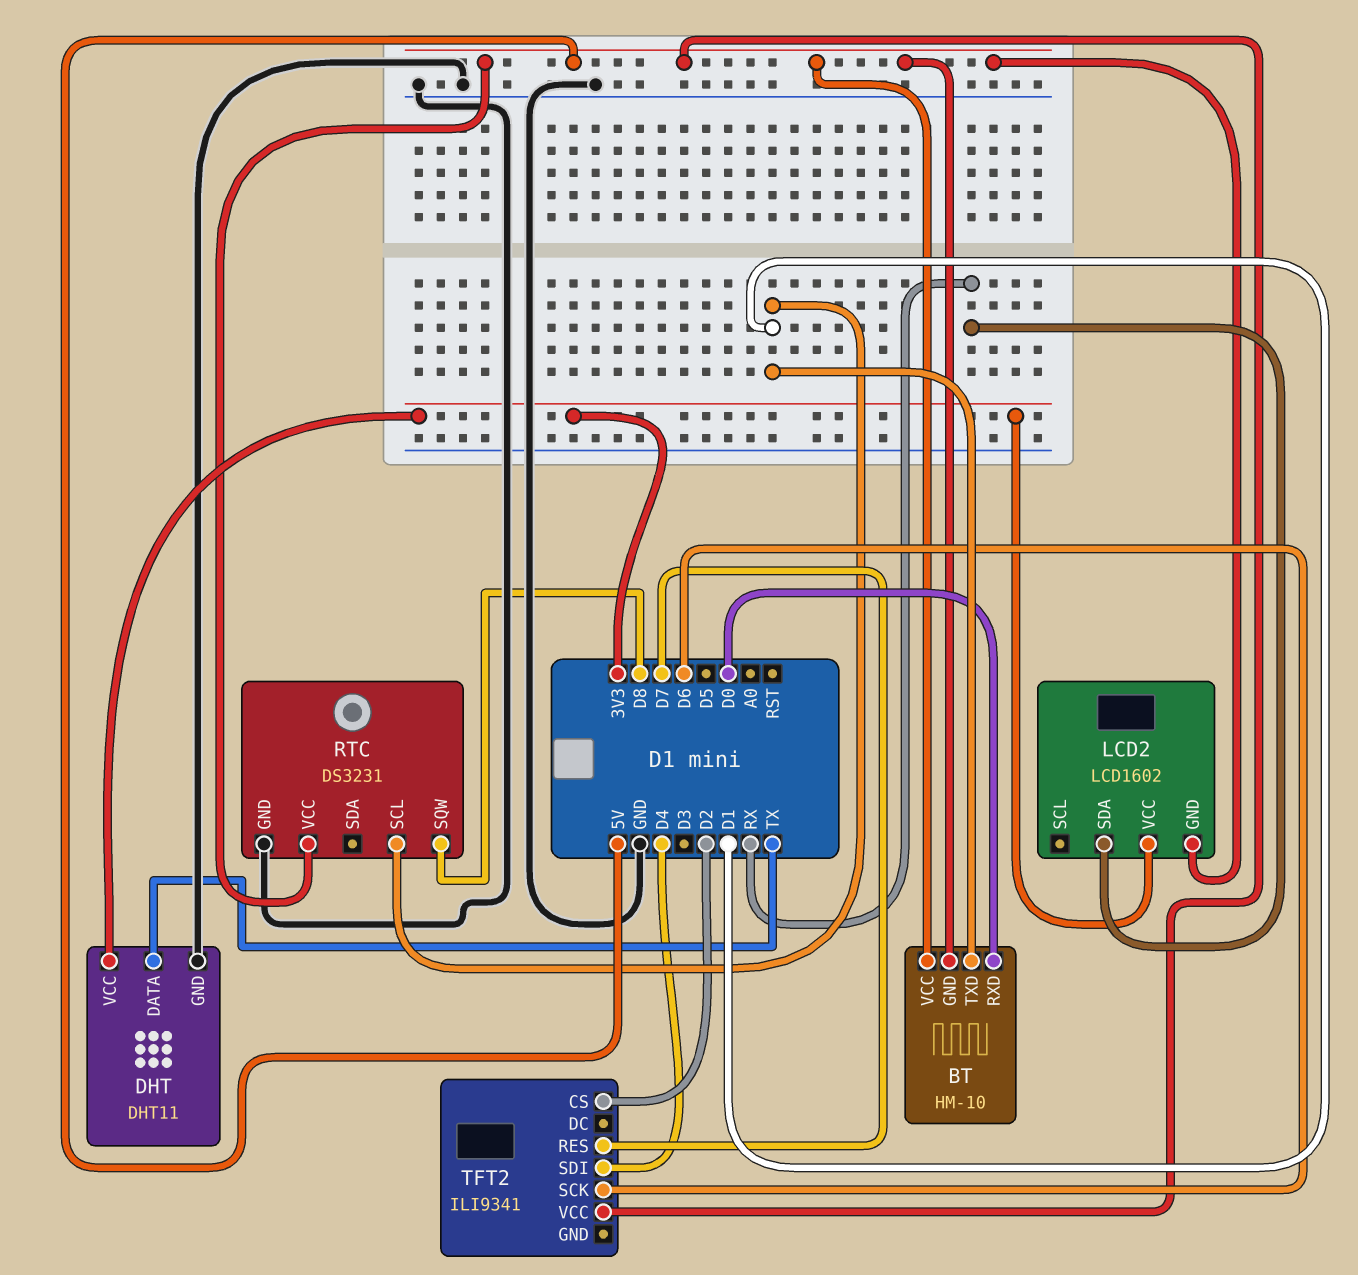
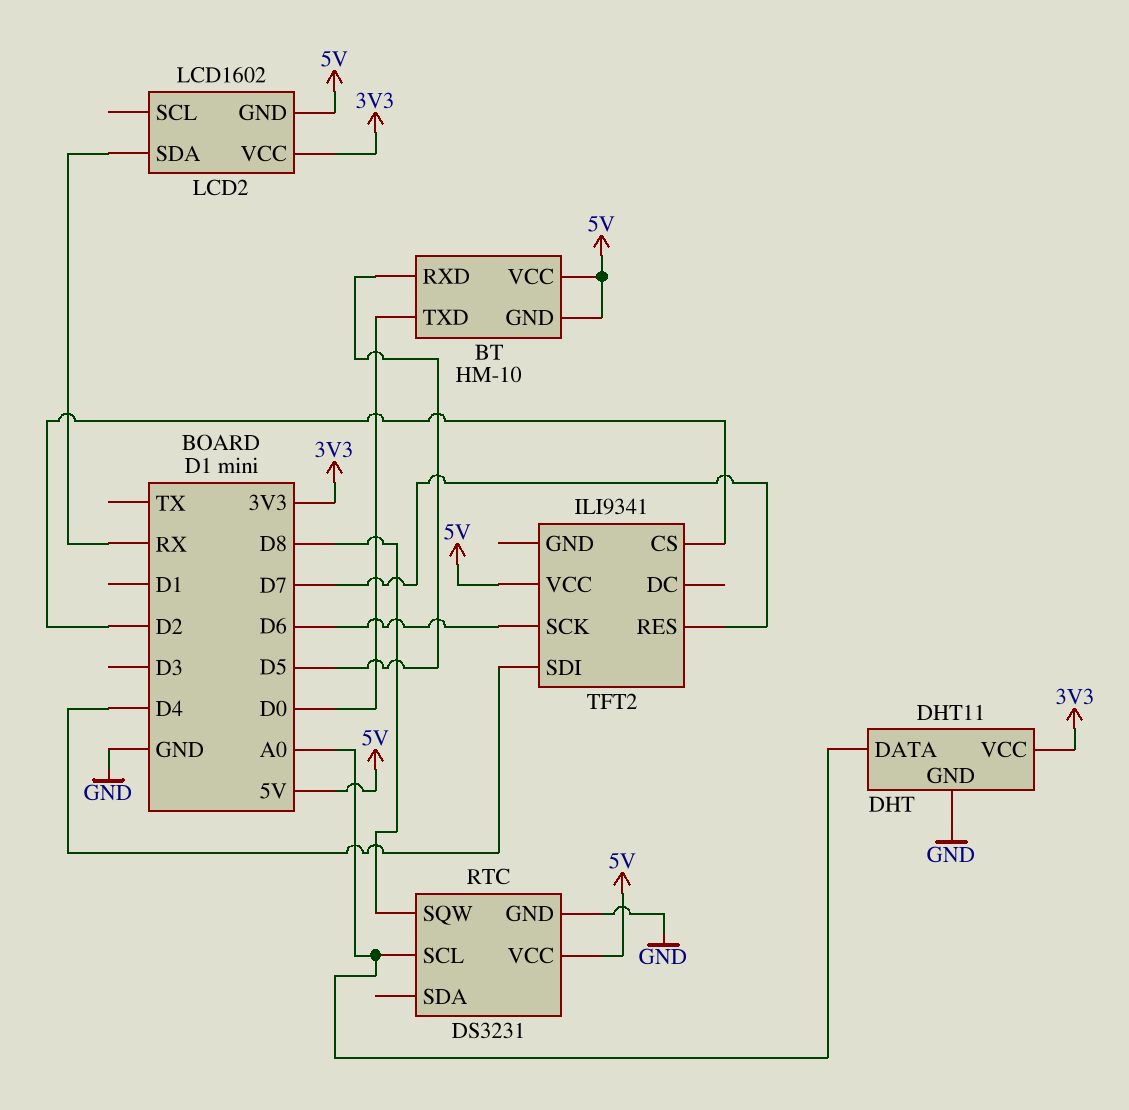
BT pin RXD: D0 -> D5
BT pin TXD: D1 -> D0
DHT pin DATA: TX -> A0
RTC pin SCL: D1 -> A0

